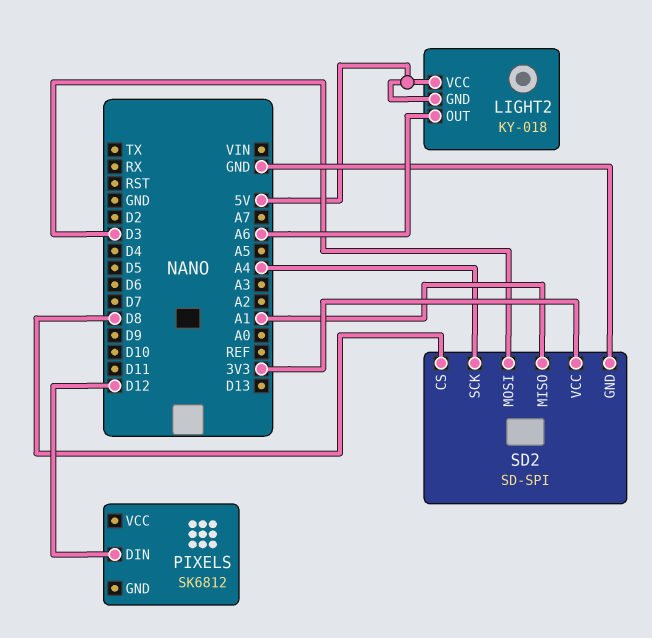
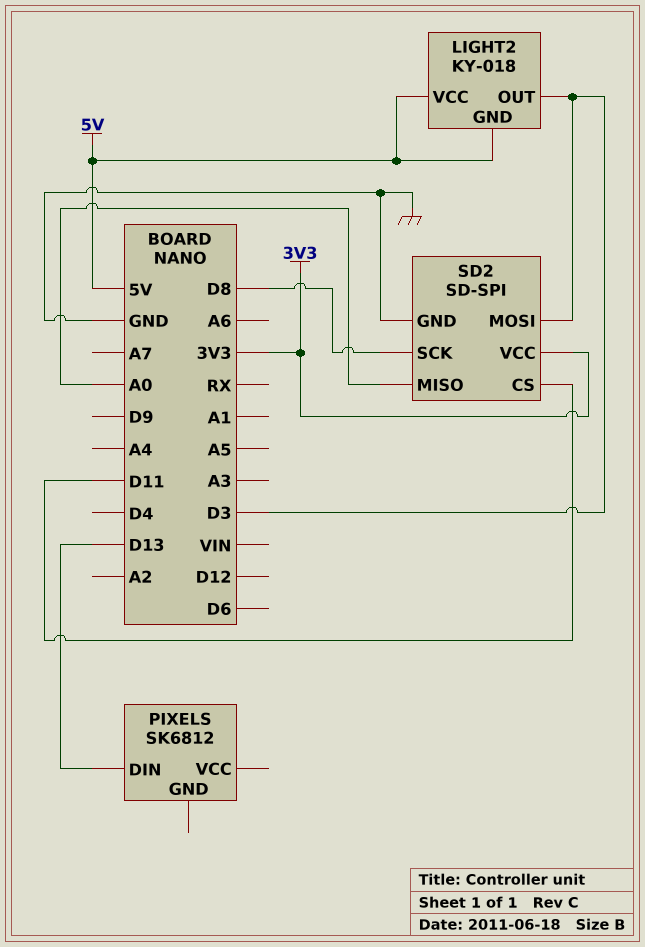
LIGHT2 pin OUT: A6 -> D3
PIXELS pin DIN: D12 -> D13
SD2 pin CS: D8 -> D11
SD2 pin MISO: A1 -> A0
SD2 pin SCK: A4 -> D8

